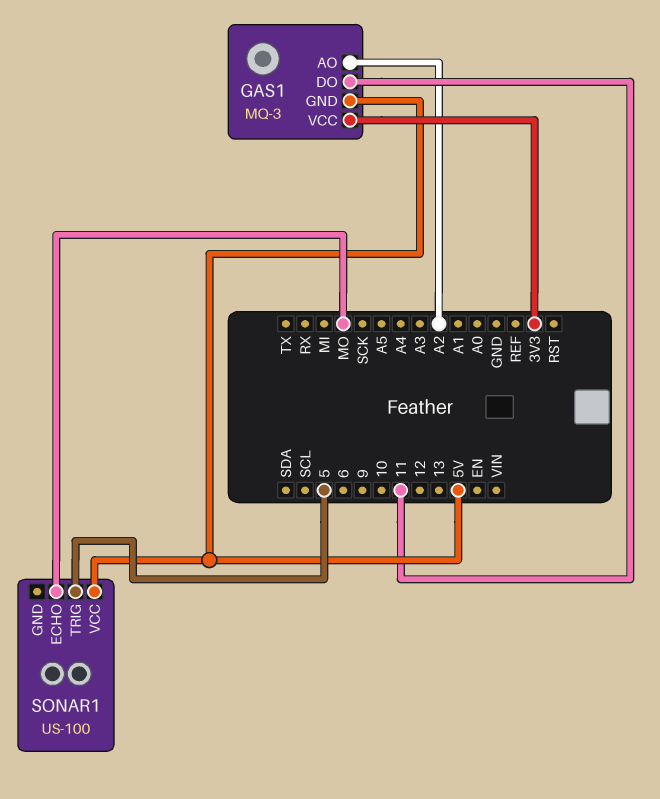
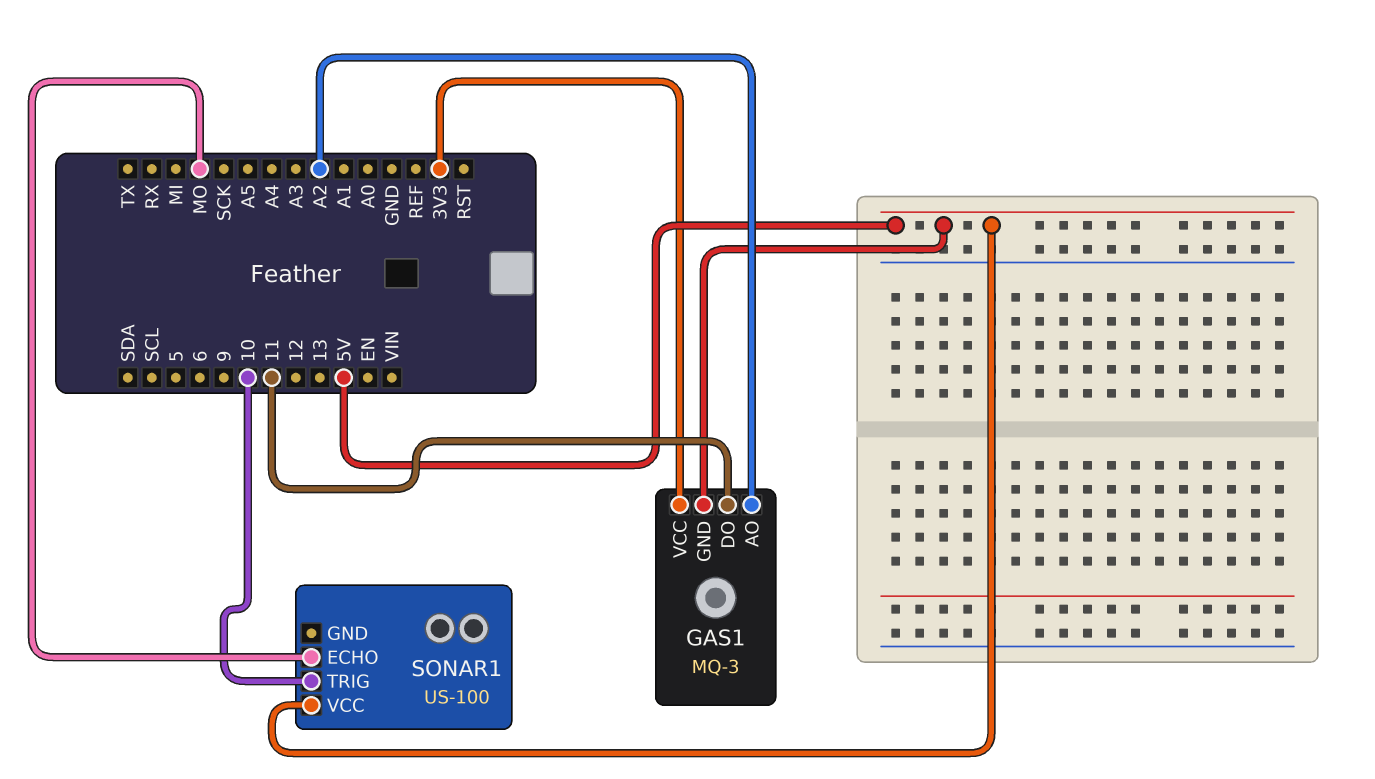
SONAR1 pin TRIG: 5 -> 10

